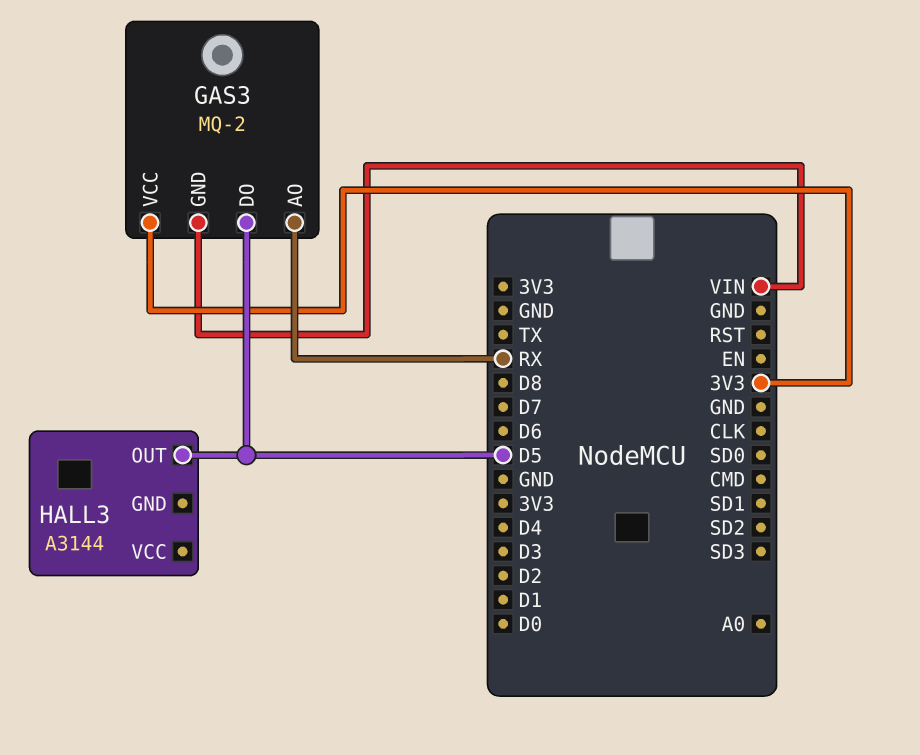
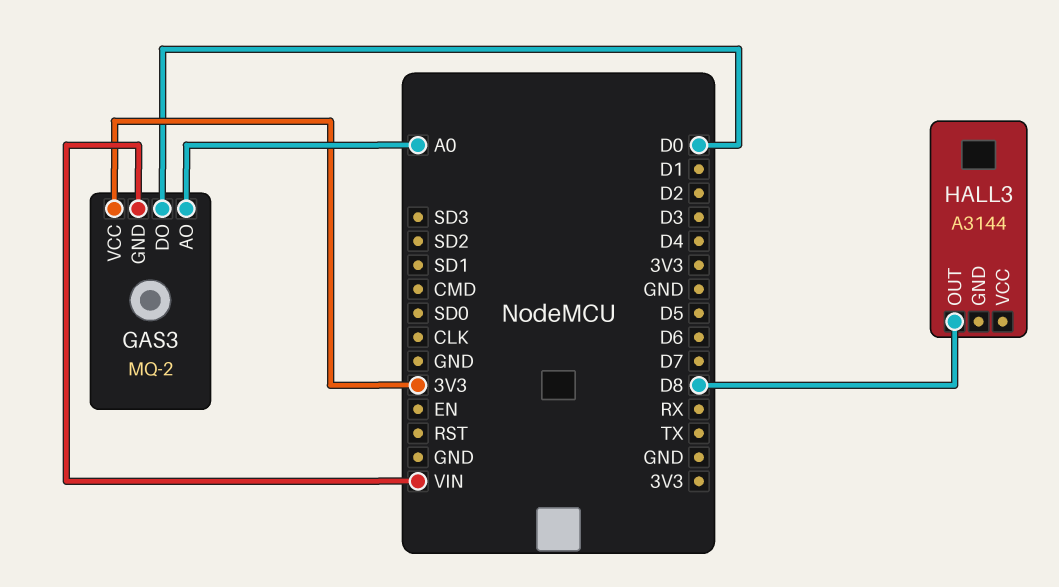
GAS3 pin AO: RX -> A0
GAS3 pin DO: D5 -> D0
HALL3 pin OUT: D5 -> D8

